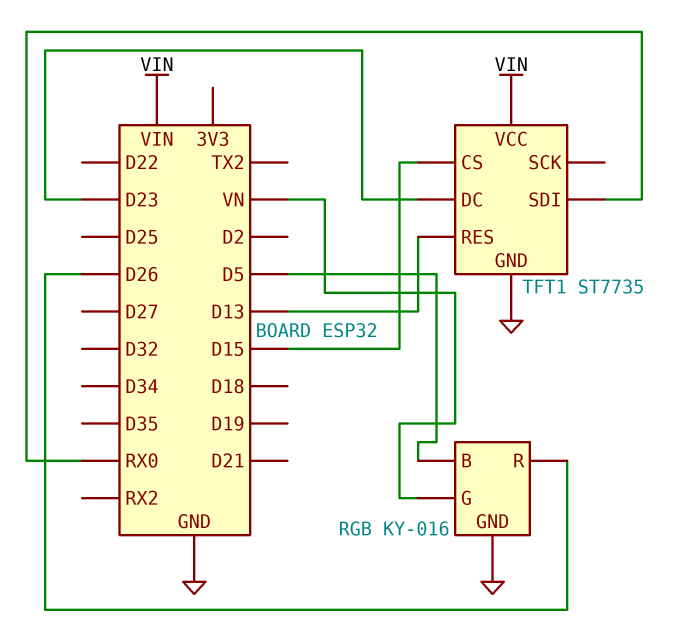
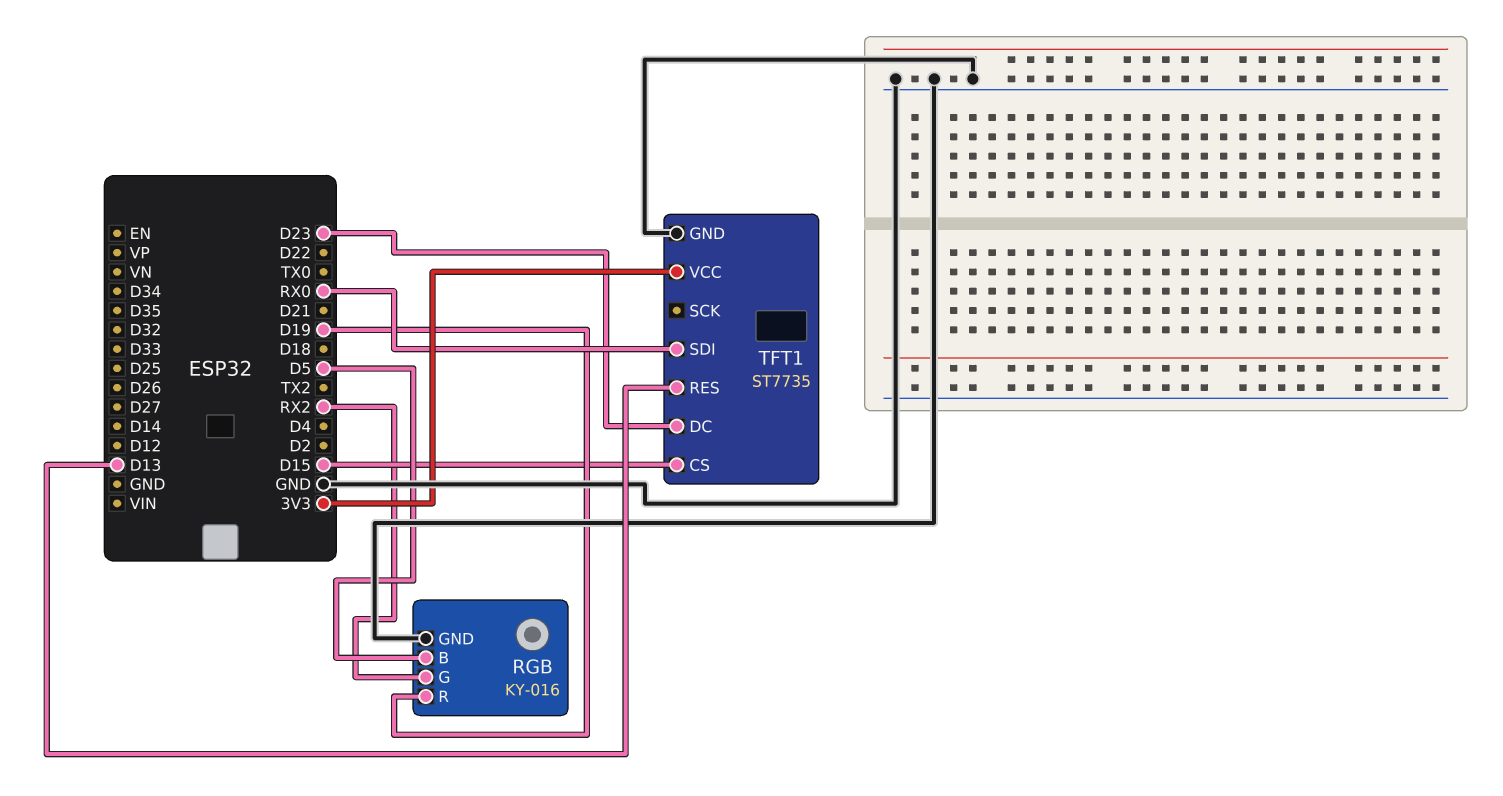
RGB pin G: VN -> RX2
RGB pin R: D26 -> D19
TFT1 pin VCC: VIN -> 3V3

